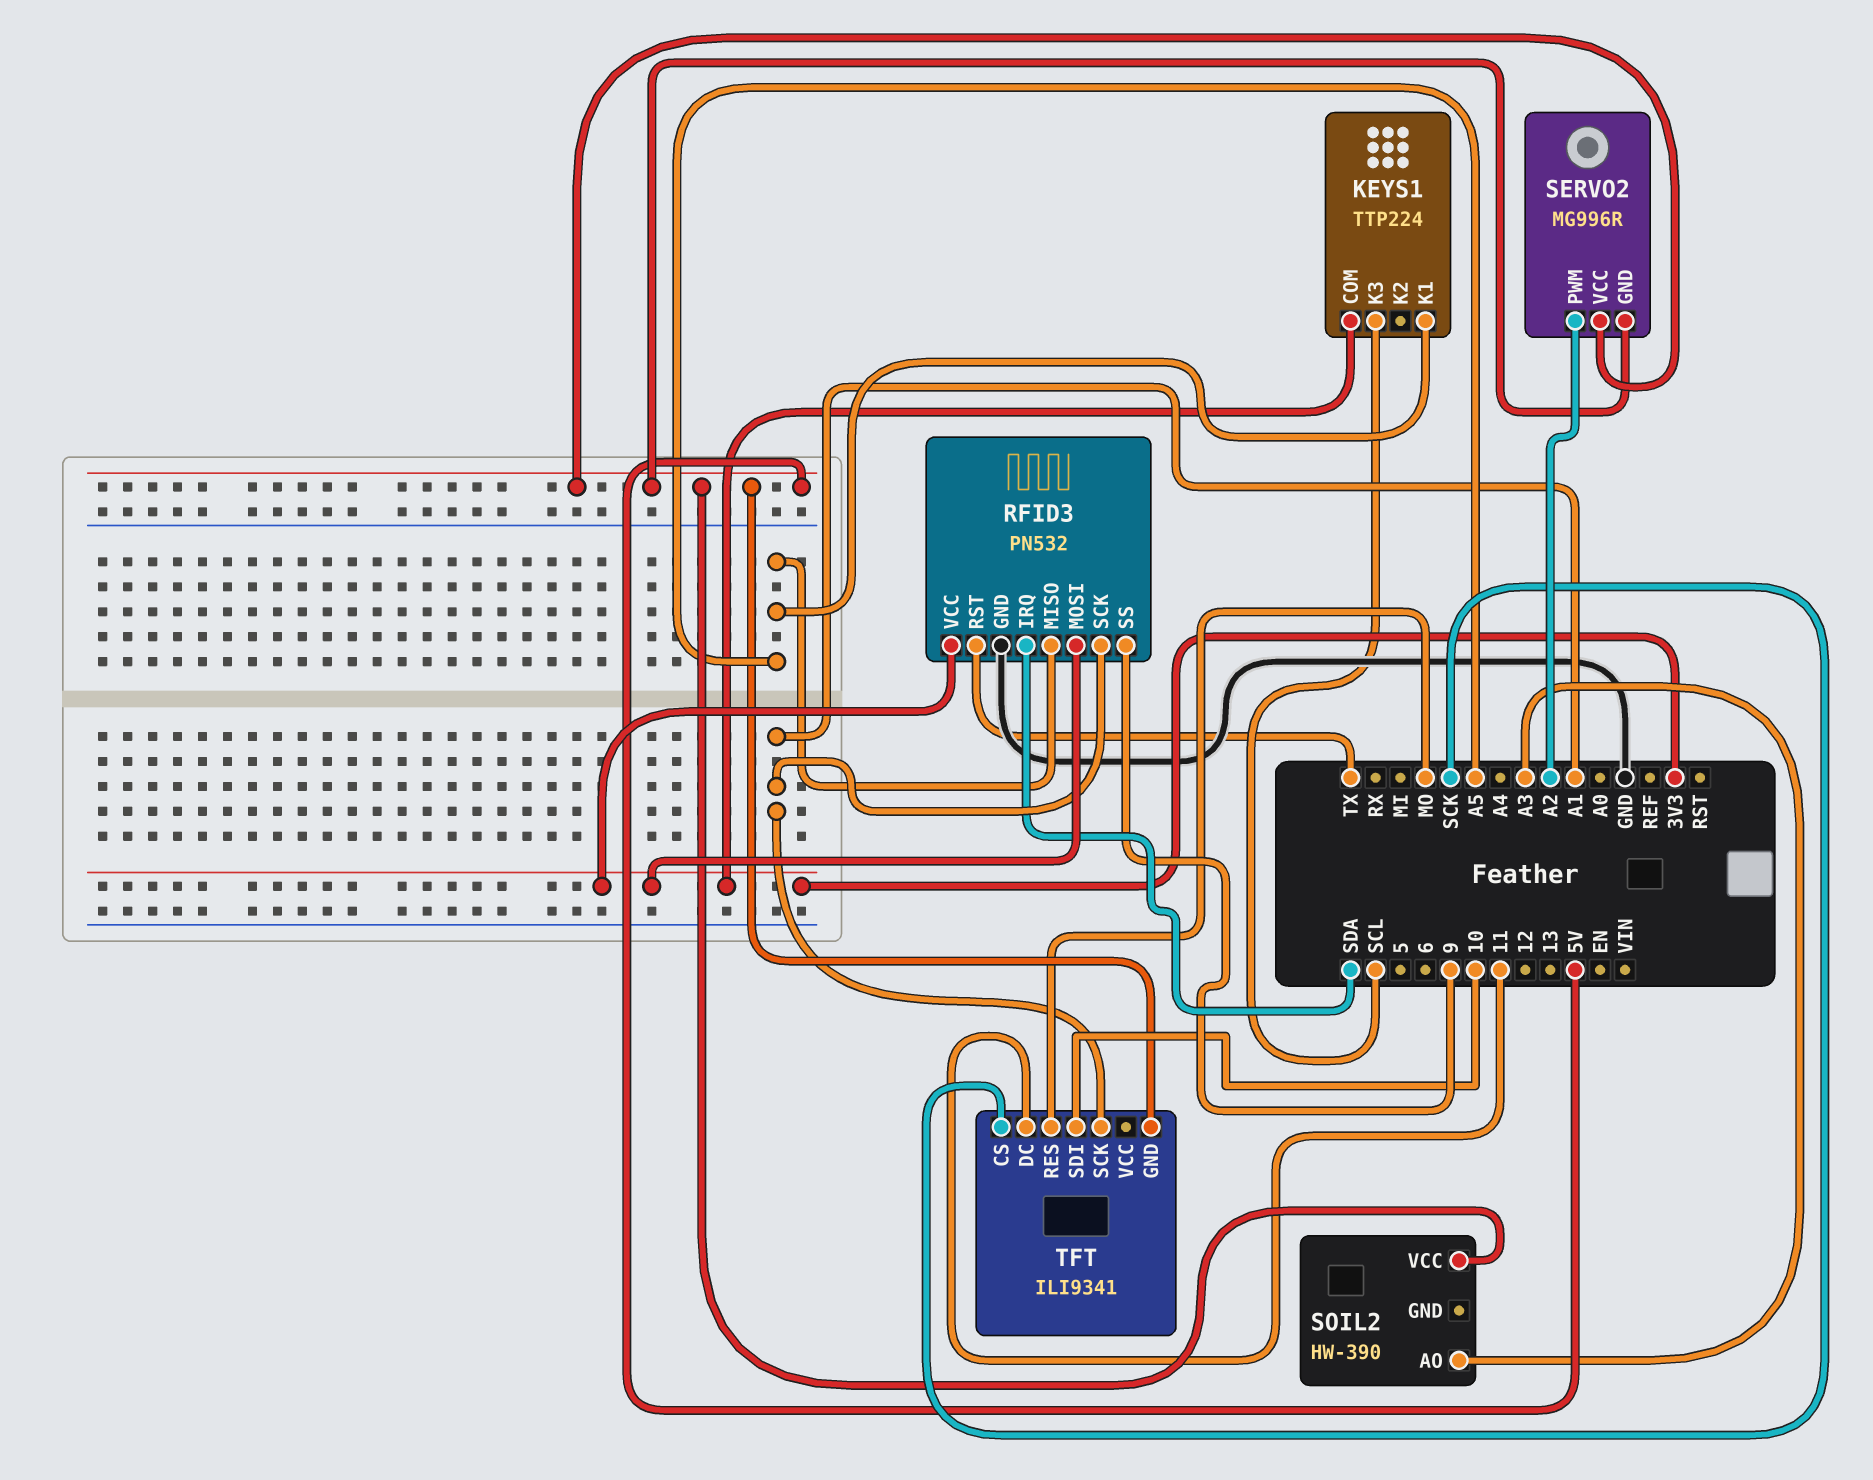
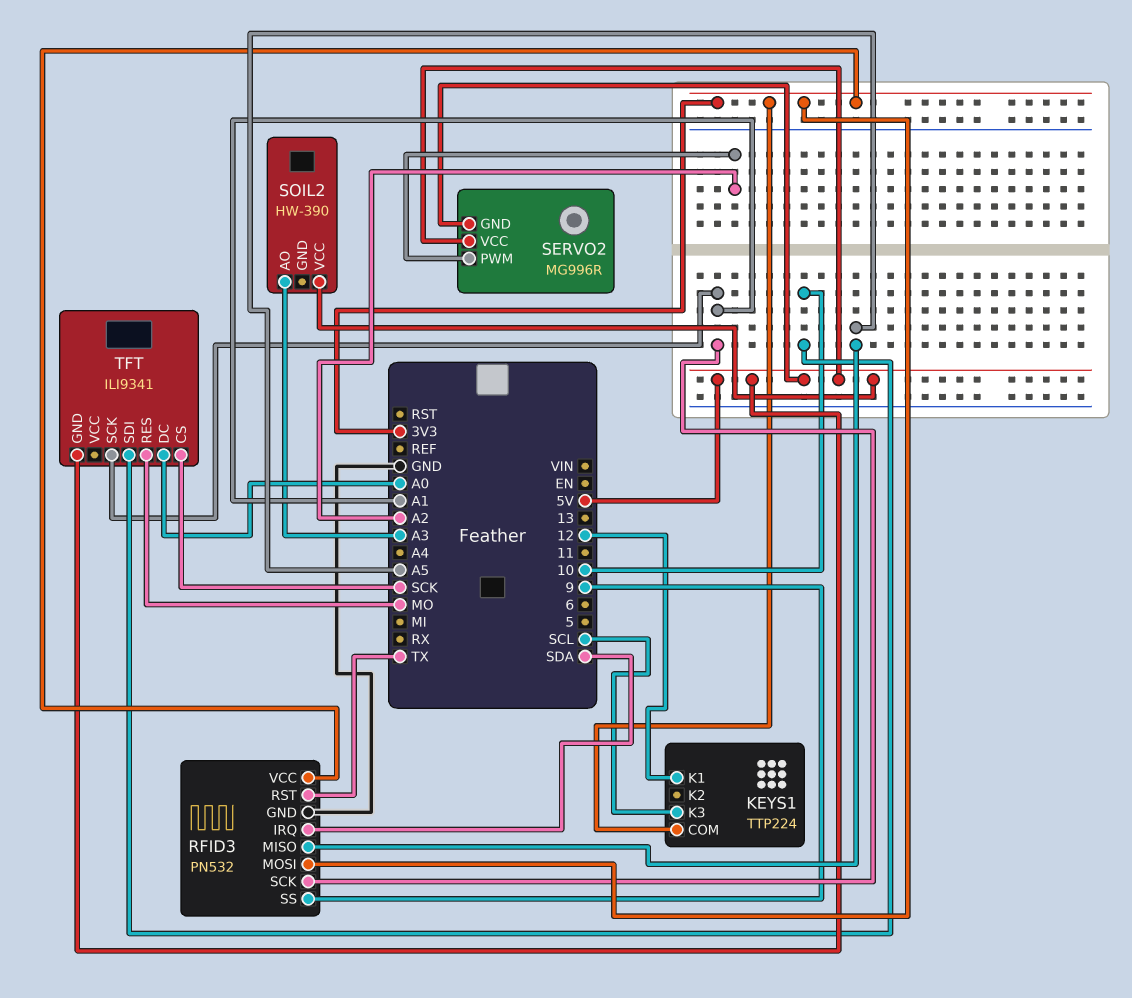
KEYS1 pin K1: A5 -> 12
TFT pin DC: 11 -> A0

